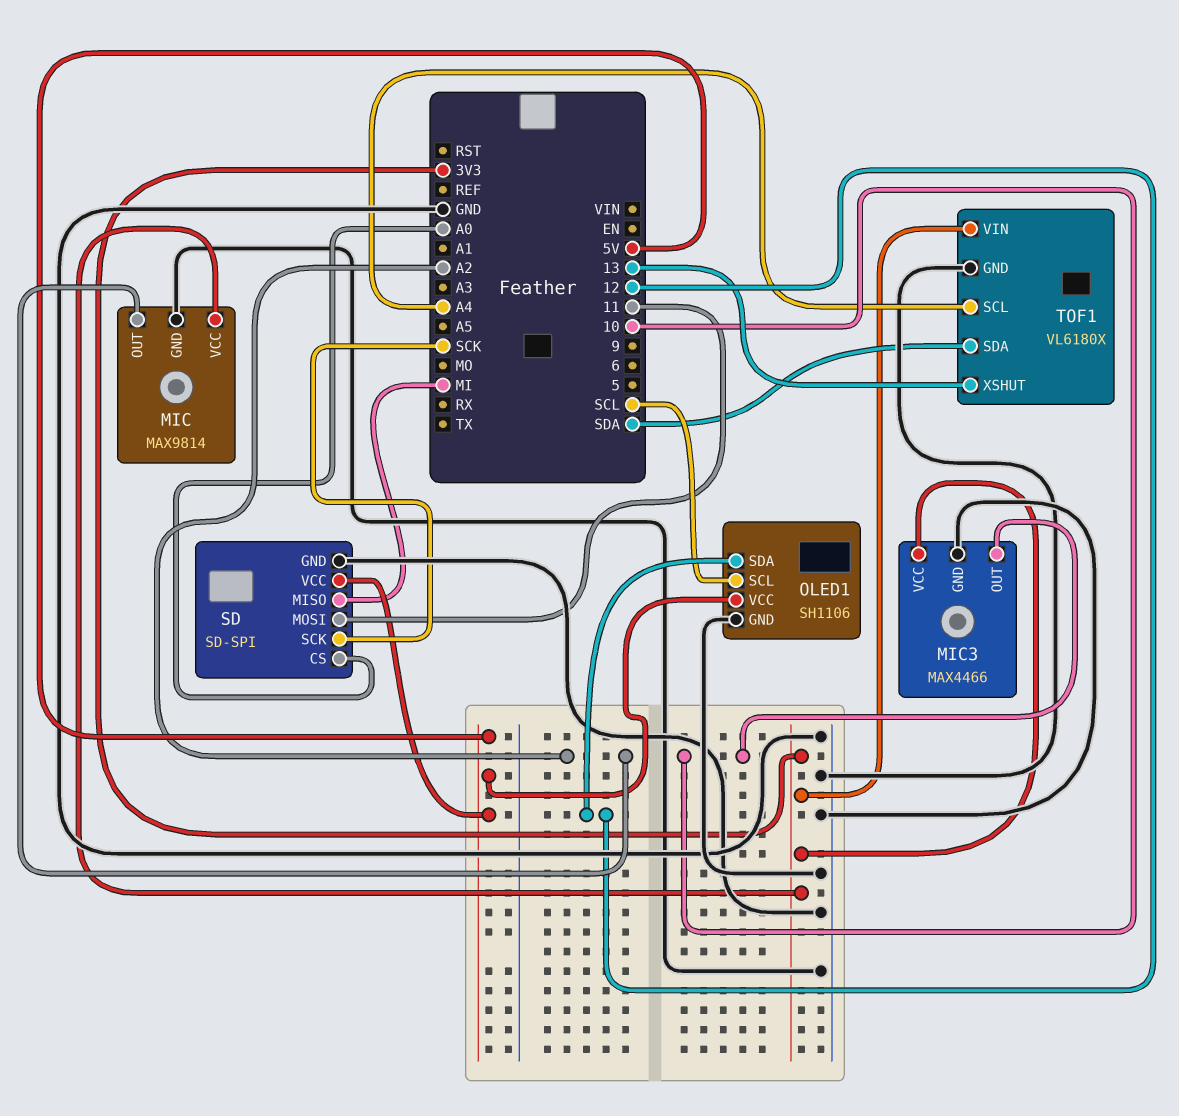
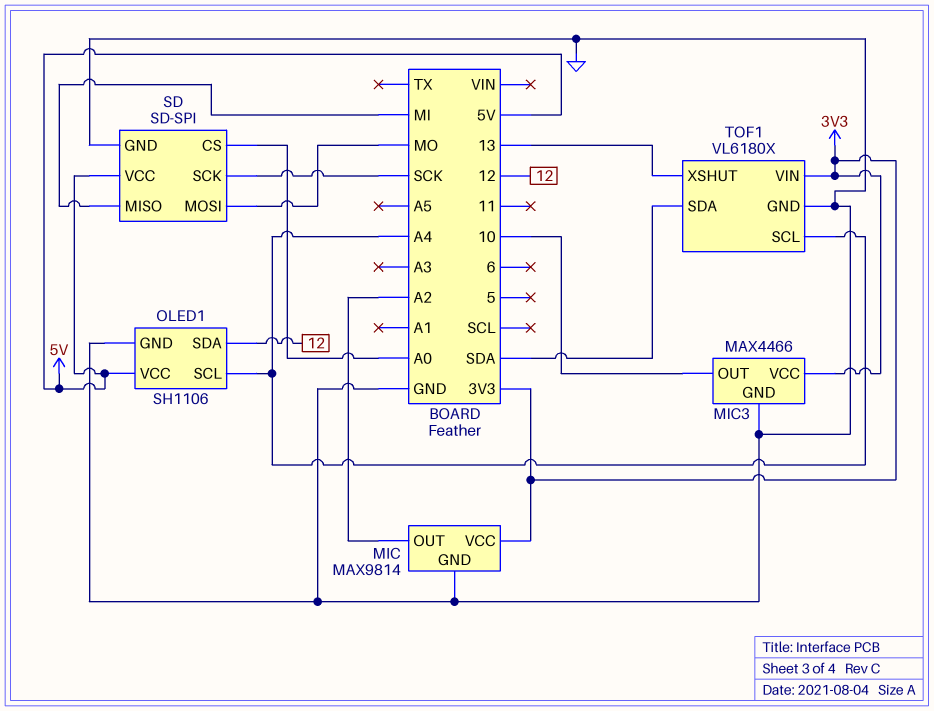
OLED1 pin SCL: SCL -> A4
SD pin MOSI: 11 -> MO

